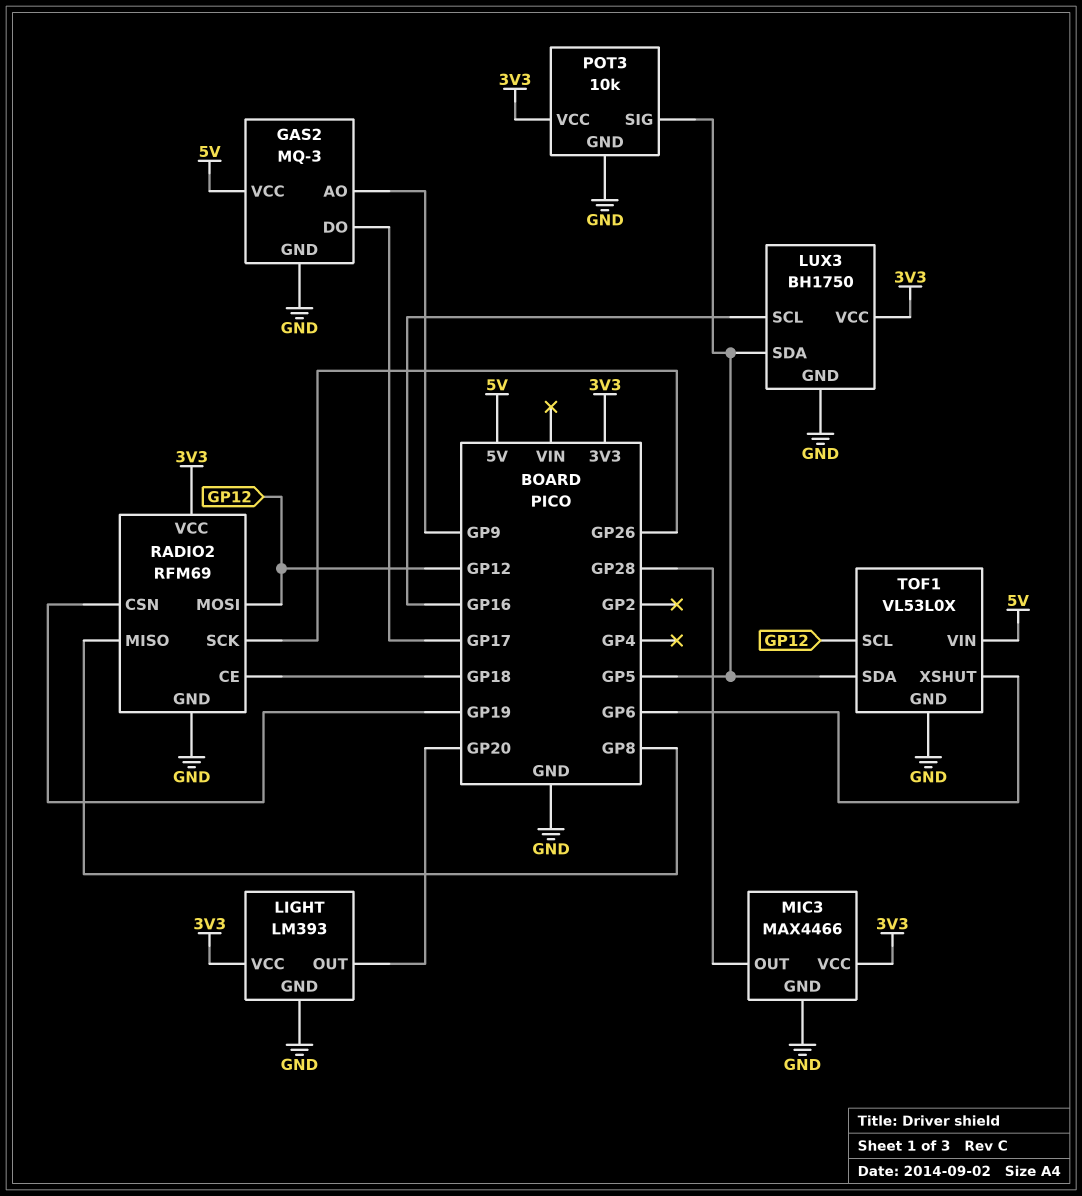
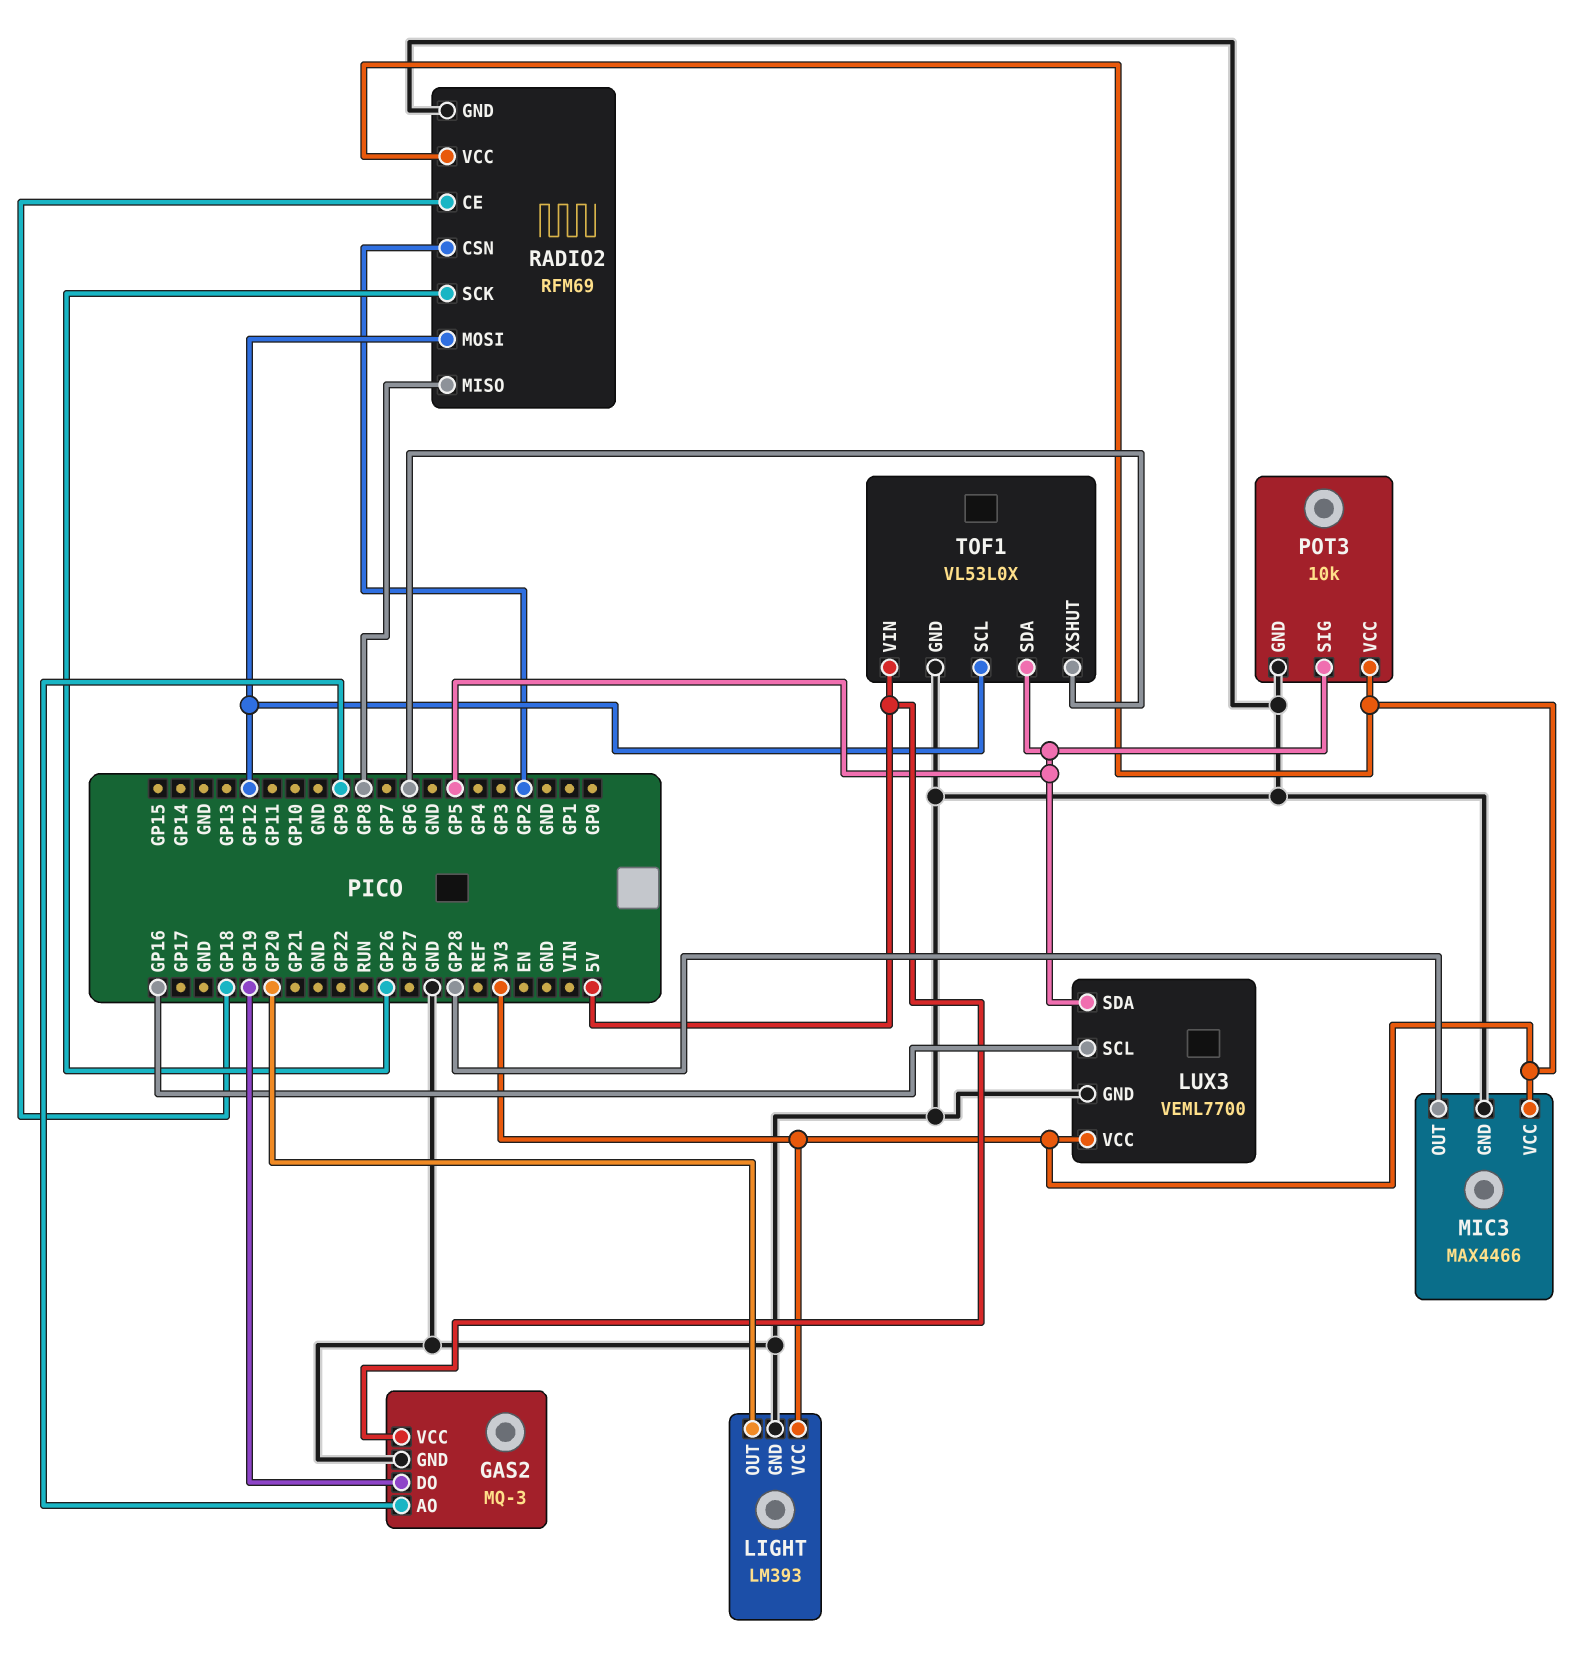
GAS2 pin DO: GP17 -> GP19
LUX3: BH1750 -> VEML7700
RADIO2 pin CSN: GP19 -> GP2

